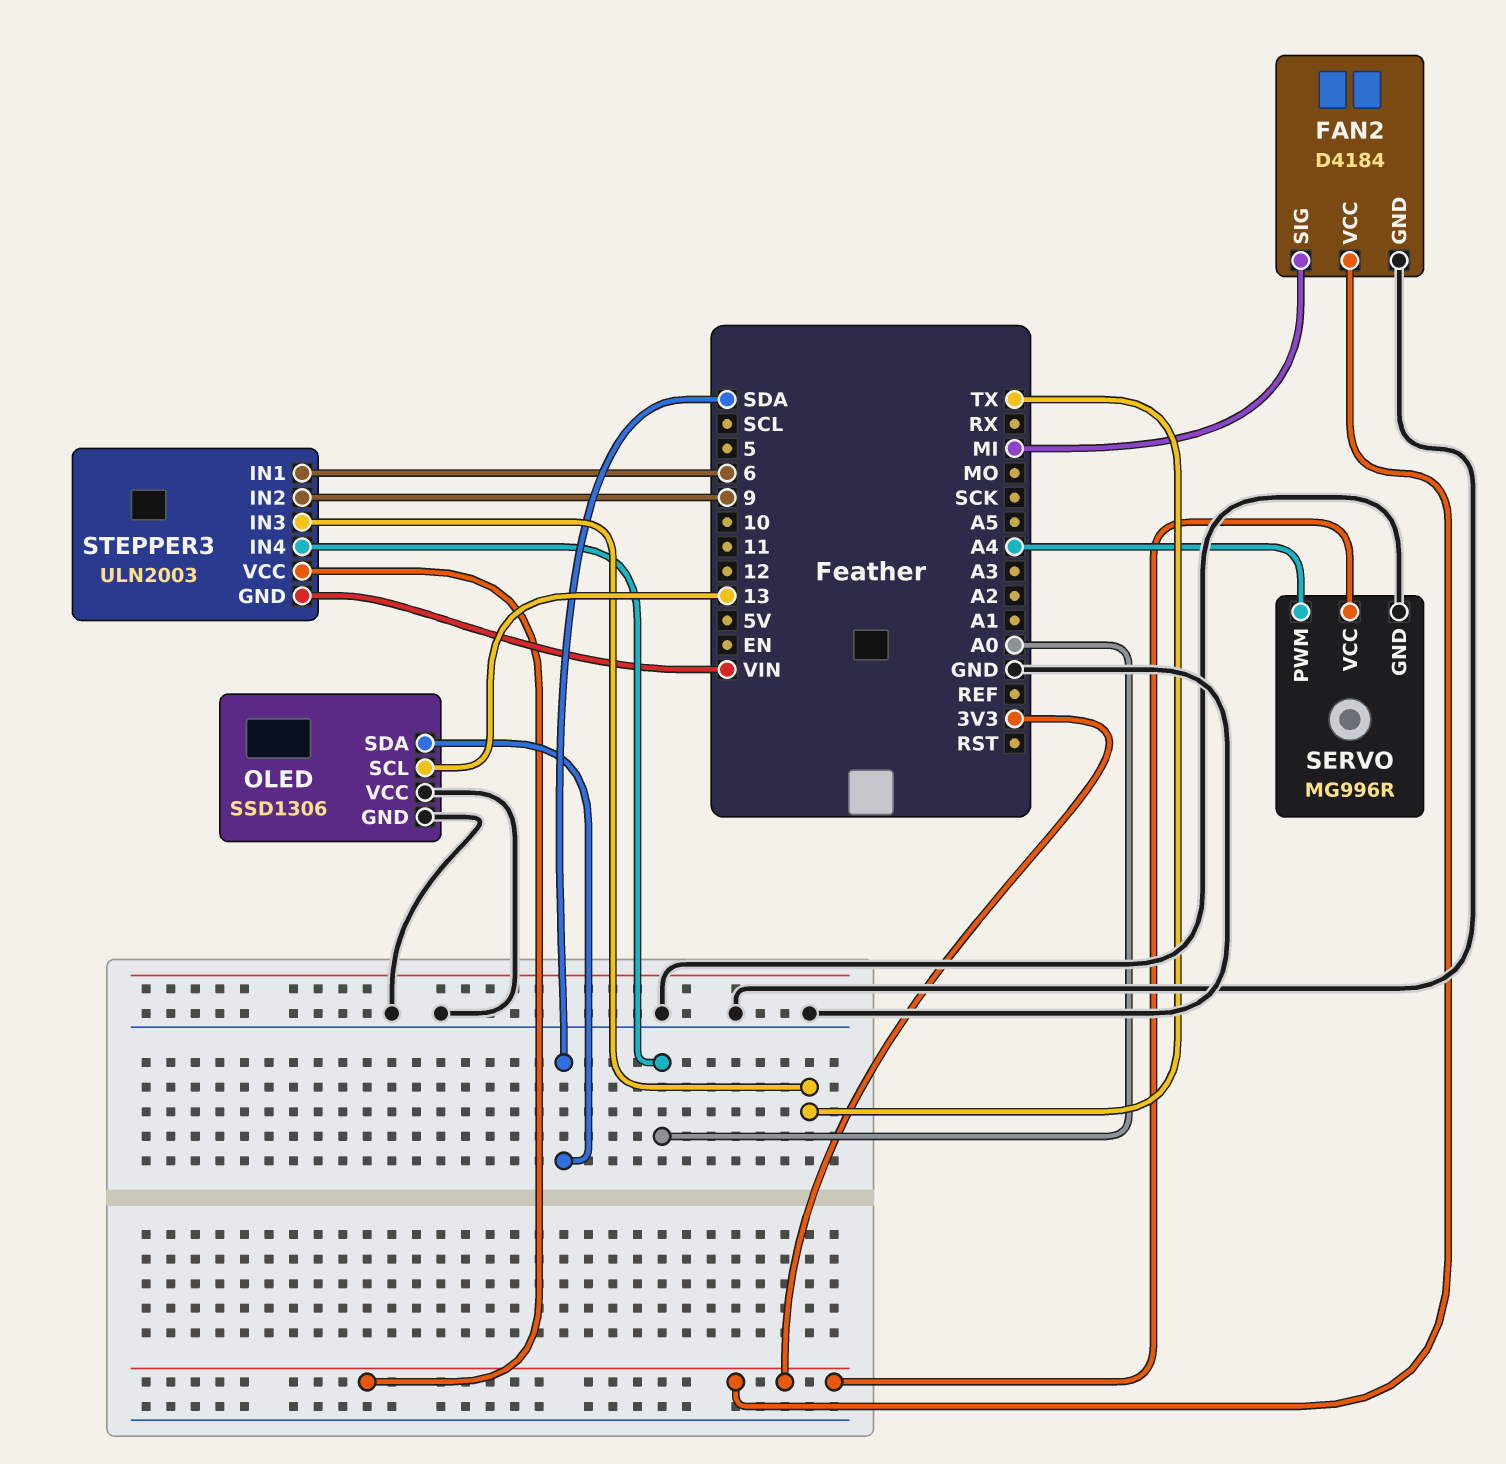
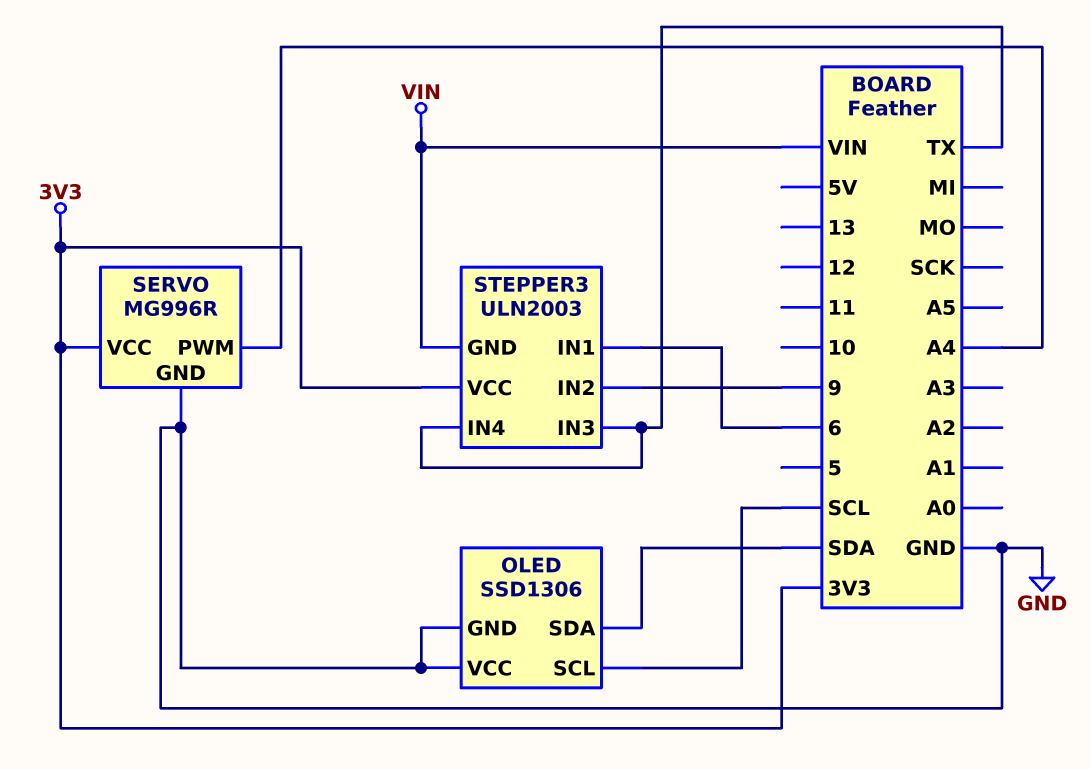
FAN2: D4184 -> none
FAN2 pin GND: GND -> none
FAN2 pin SIG: MI -> none
FAN2 pin VCC: 3V3 -> none
OLED pin SCL: 13 -> SCL
STEPPER3 pin IN4: A0 -> TX

